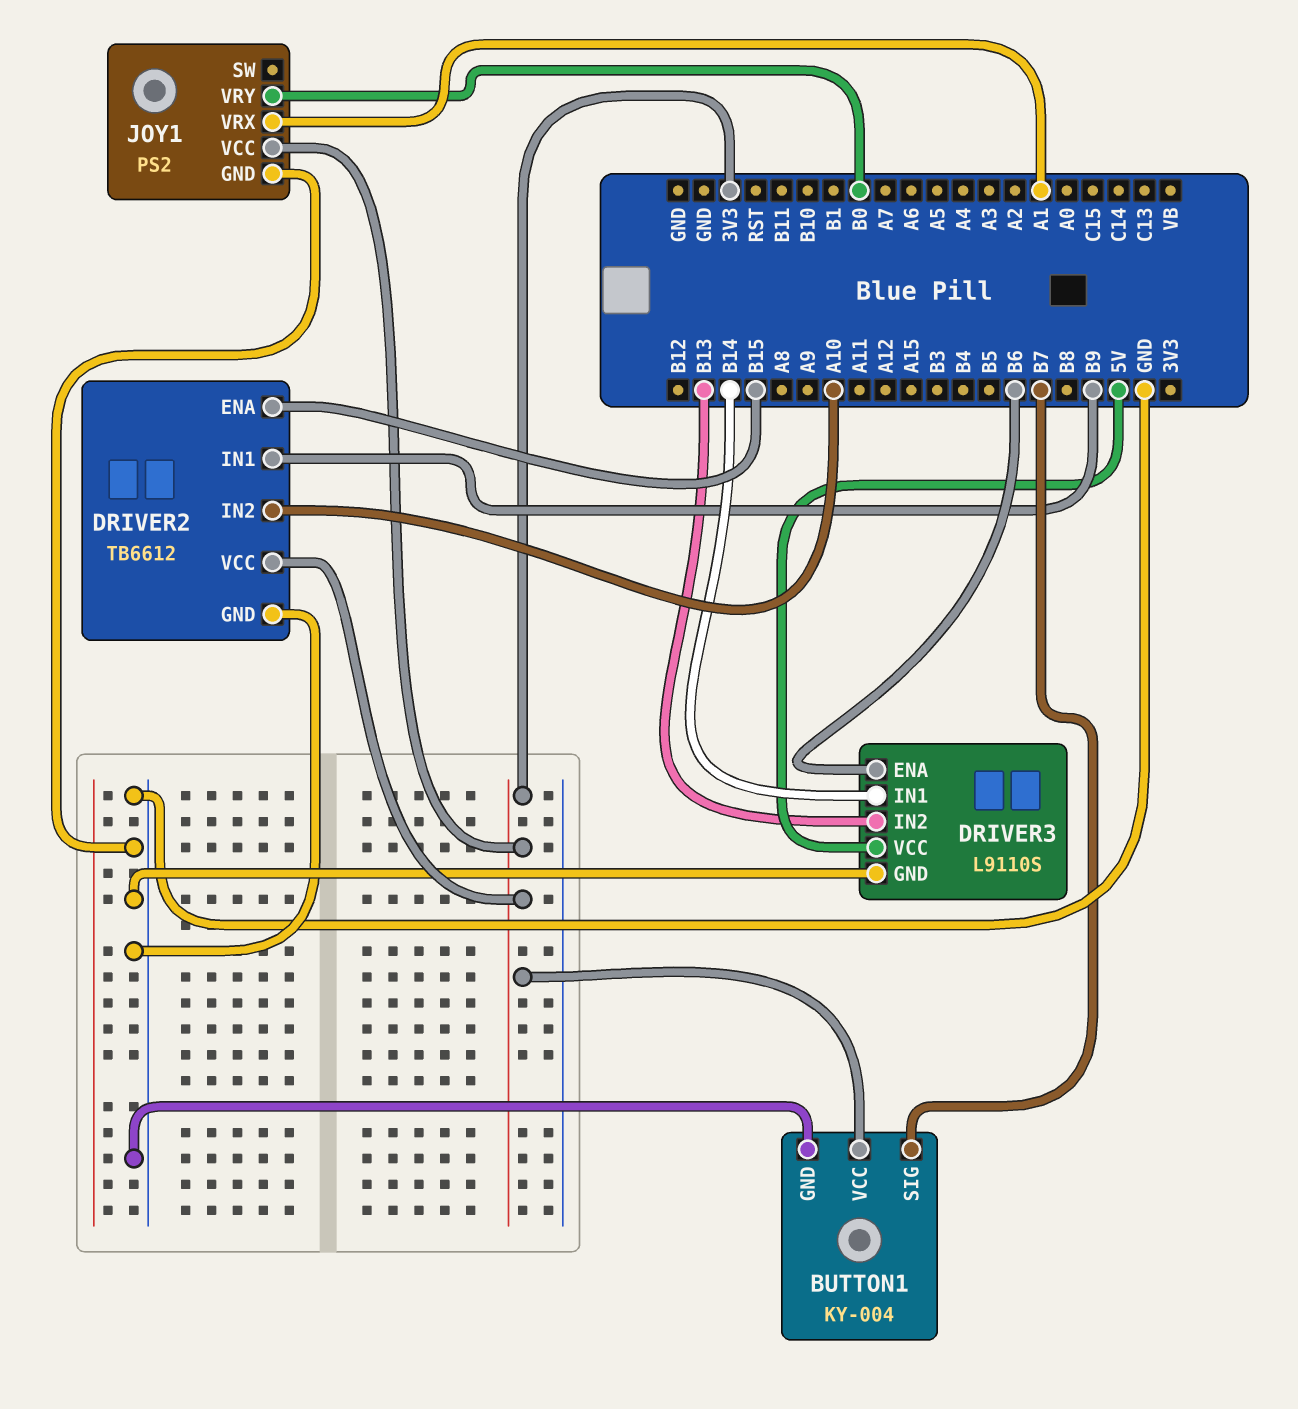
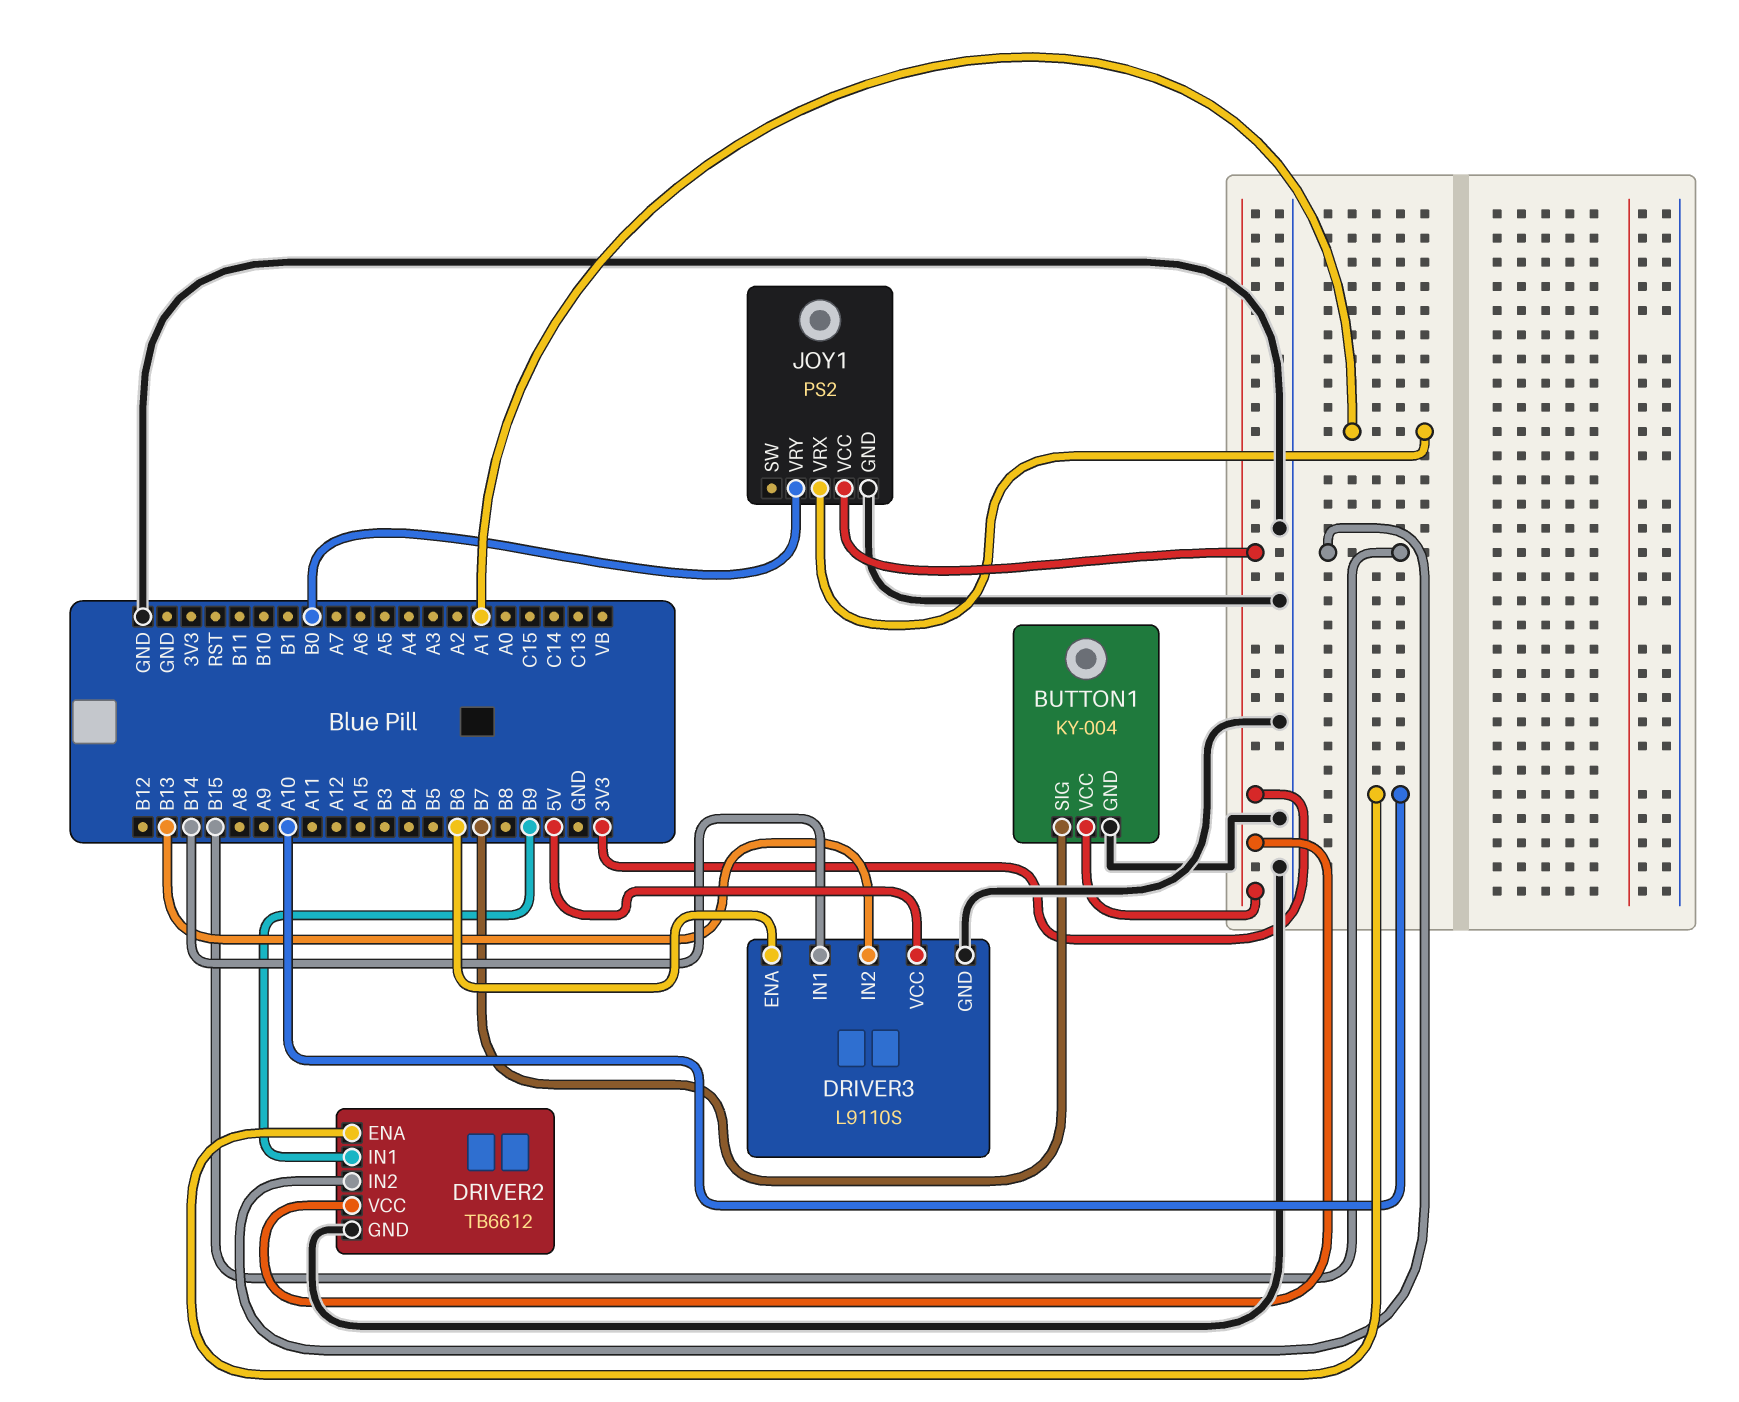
DRIVER2 pin ENA: B15 -> A10
DRIVER2 pin IN2: A10 -> B15

